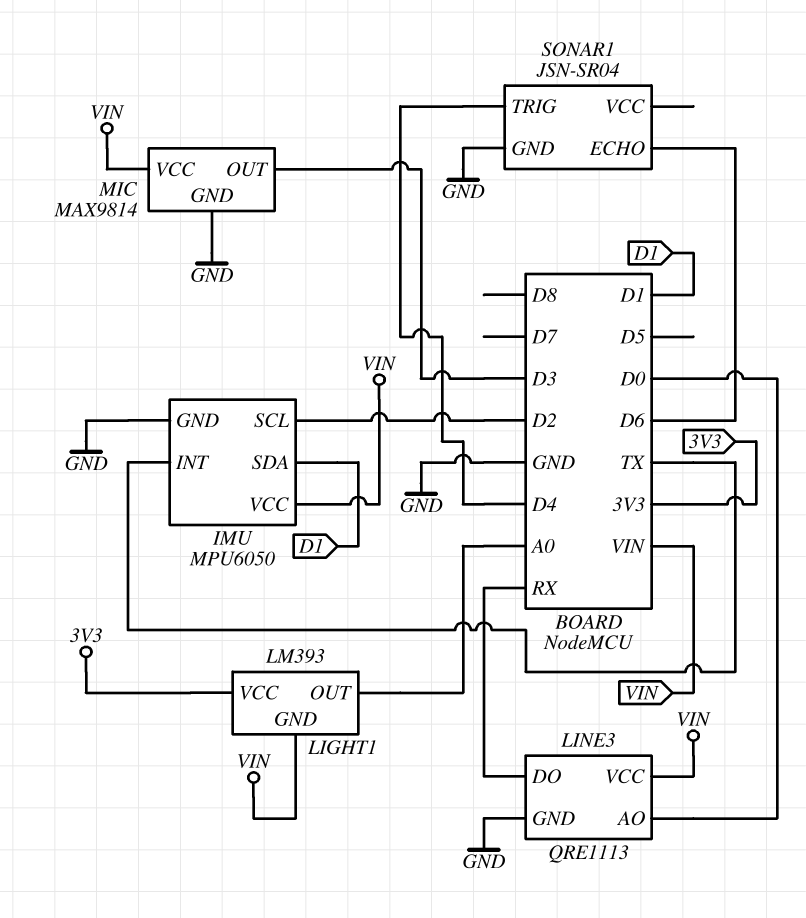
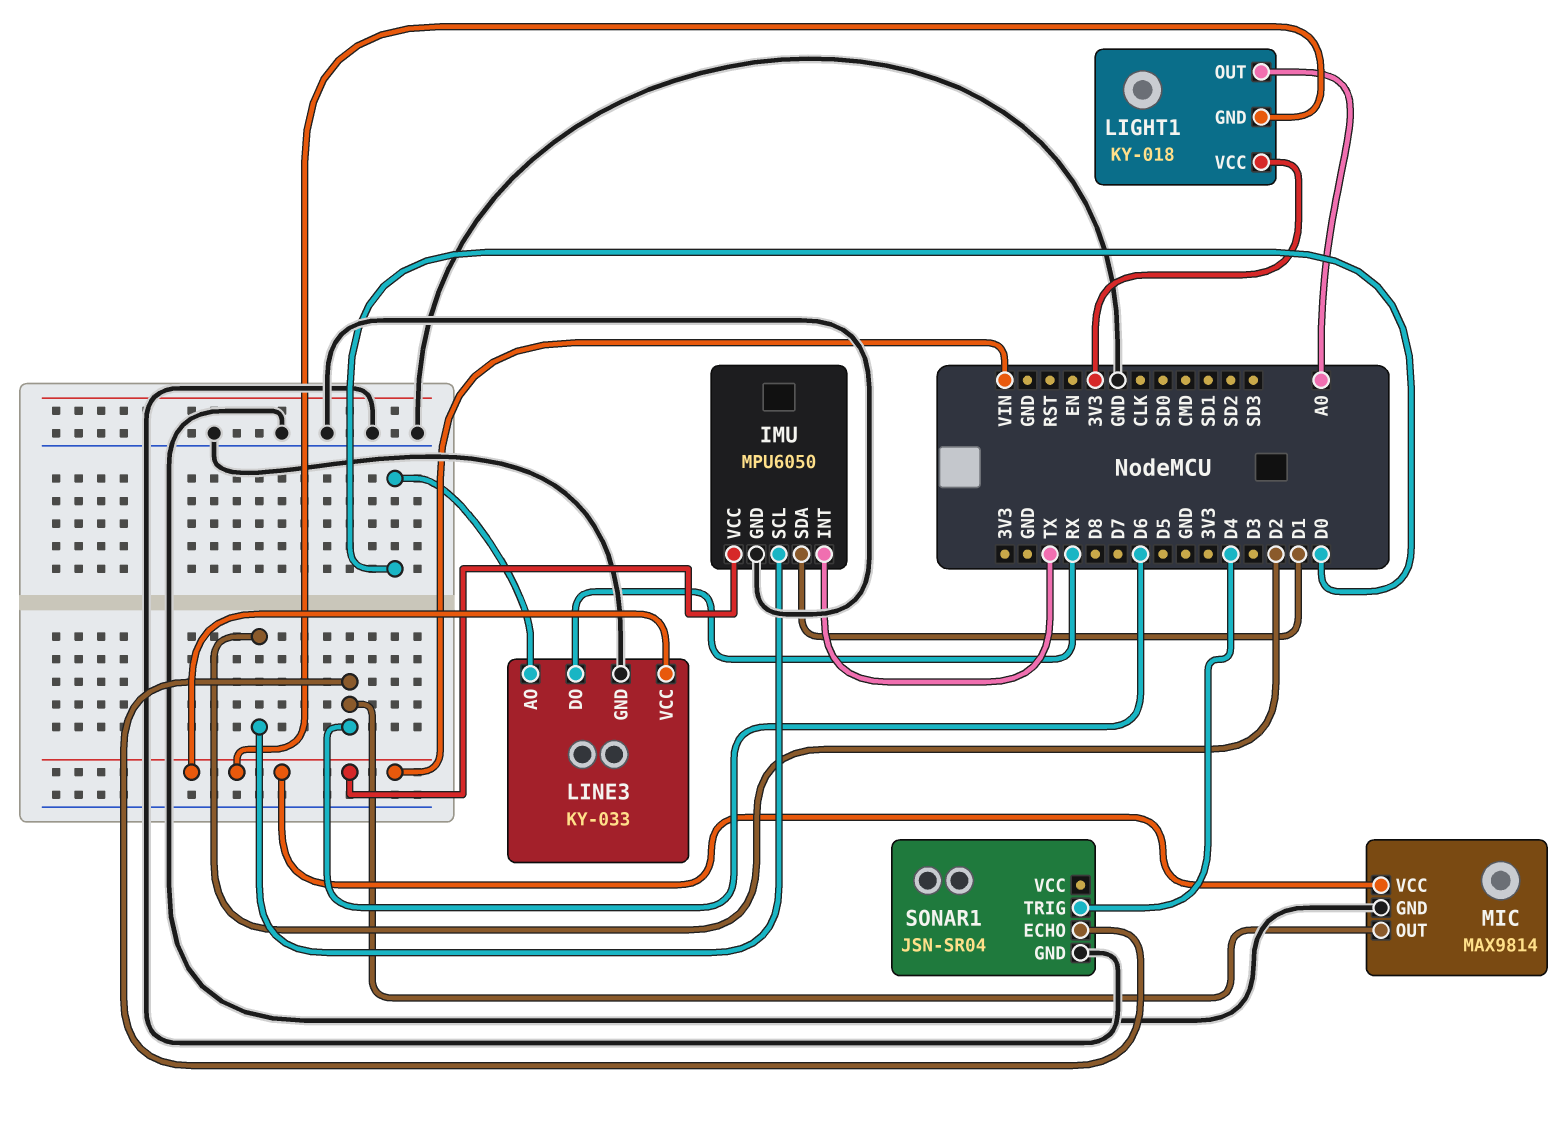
LIGHT1: LM393 -> KY-018
LINE3: QRE1113 -> KY-033
MIC pin OUT: D3 -> D6

